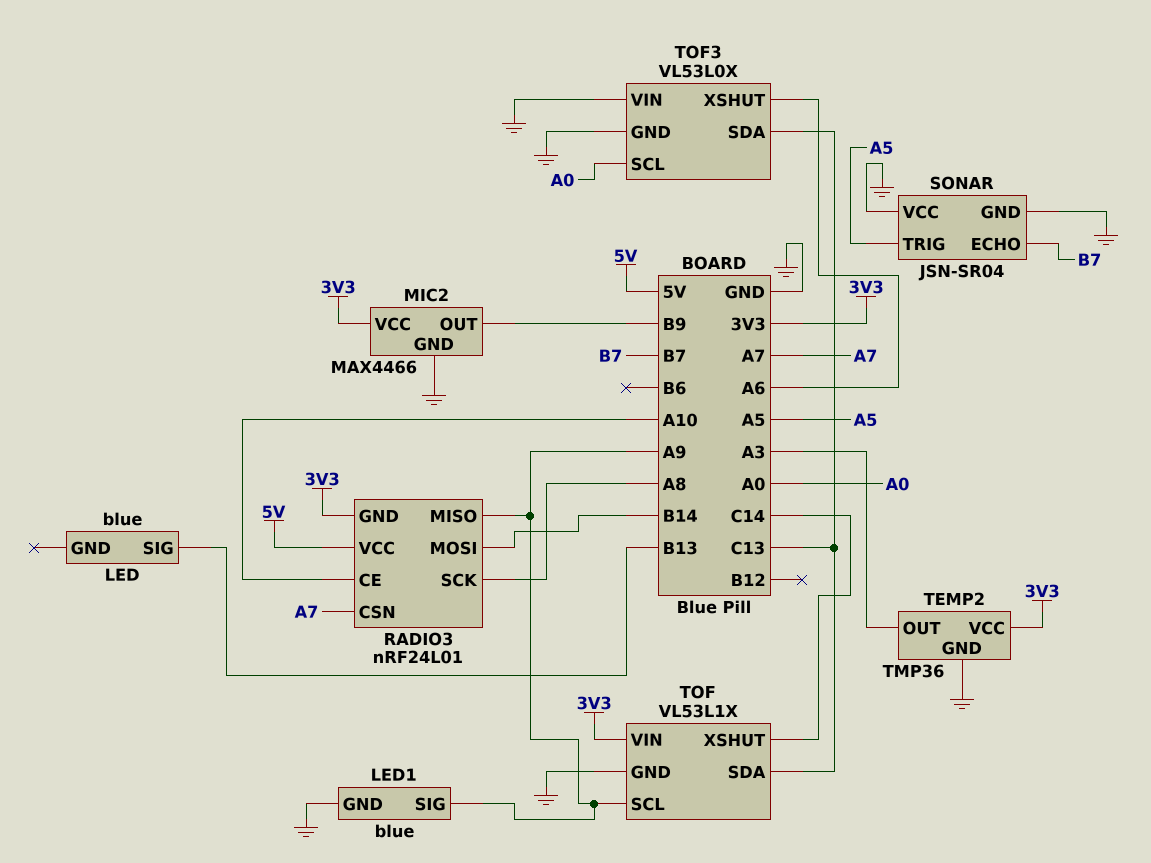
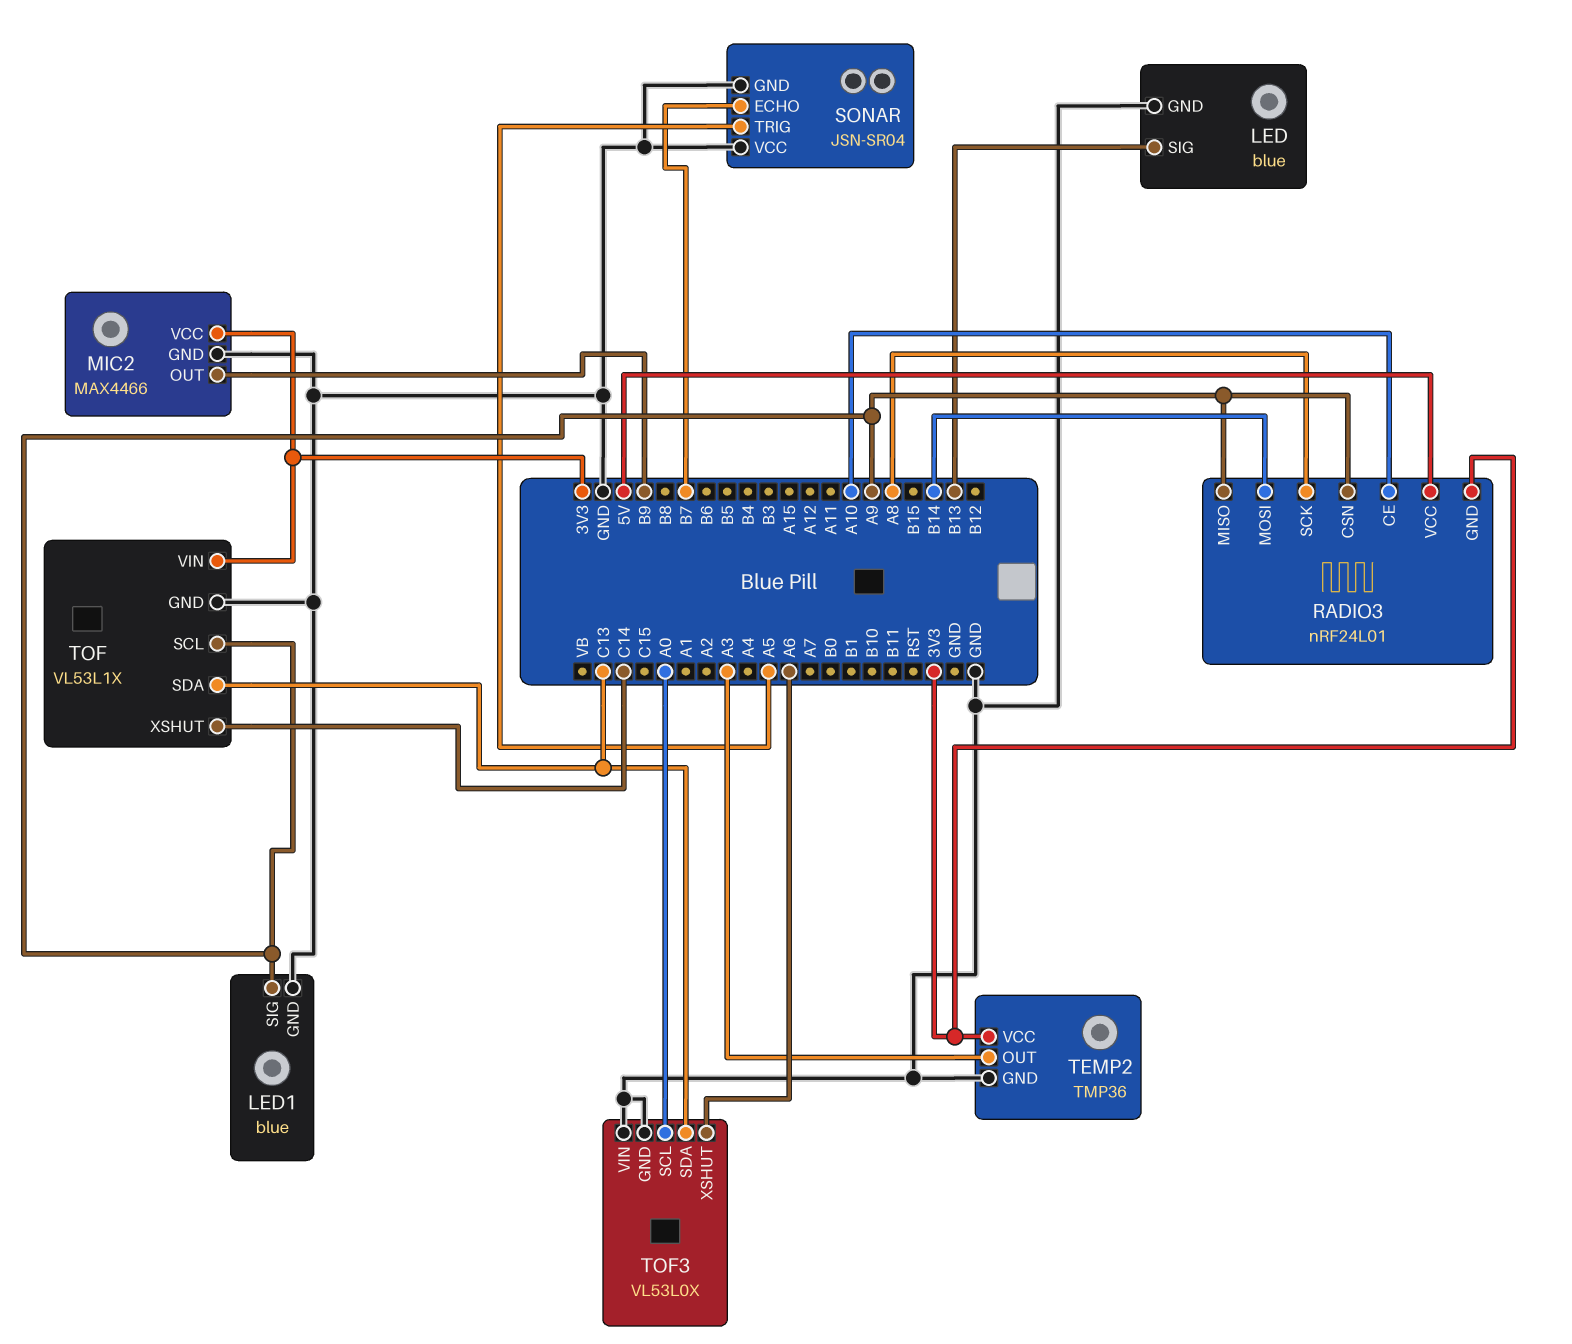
LED pin GND: none -> GND
RADIO3 pin CSN: A7 -> A9

